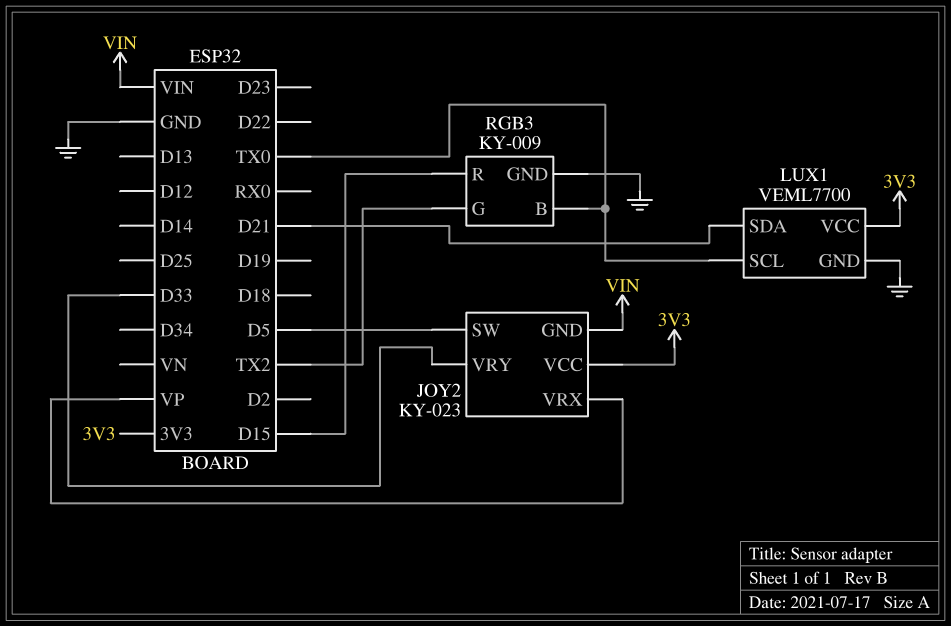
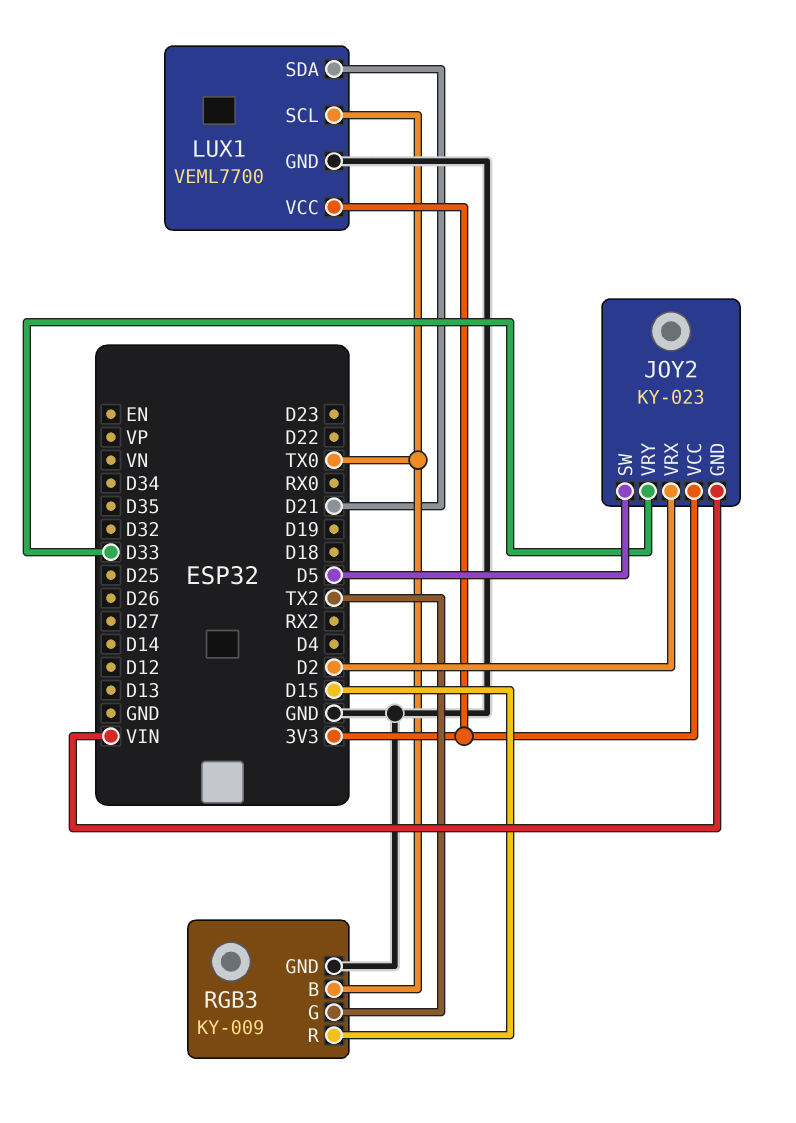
JOY2 pin VRX: VP -> D2

